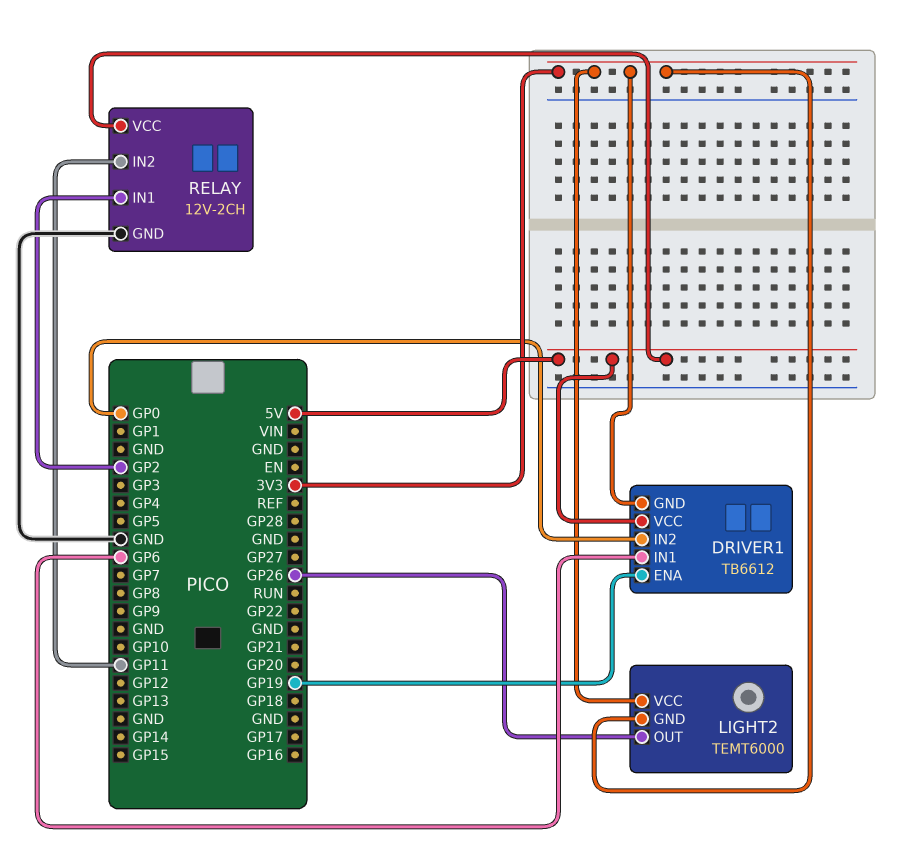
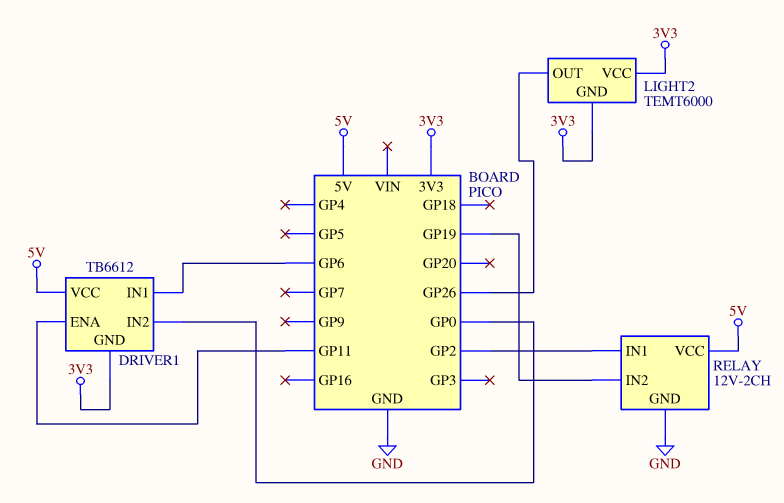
DRIVER1 pin ENA: GP19 -> GP11
RELAY pin IN2: GP11 -> GP19

